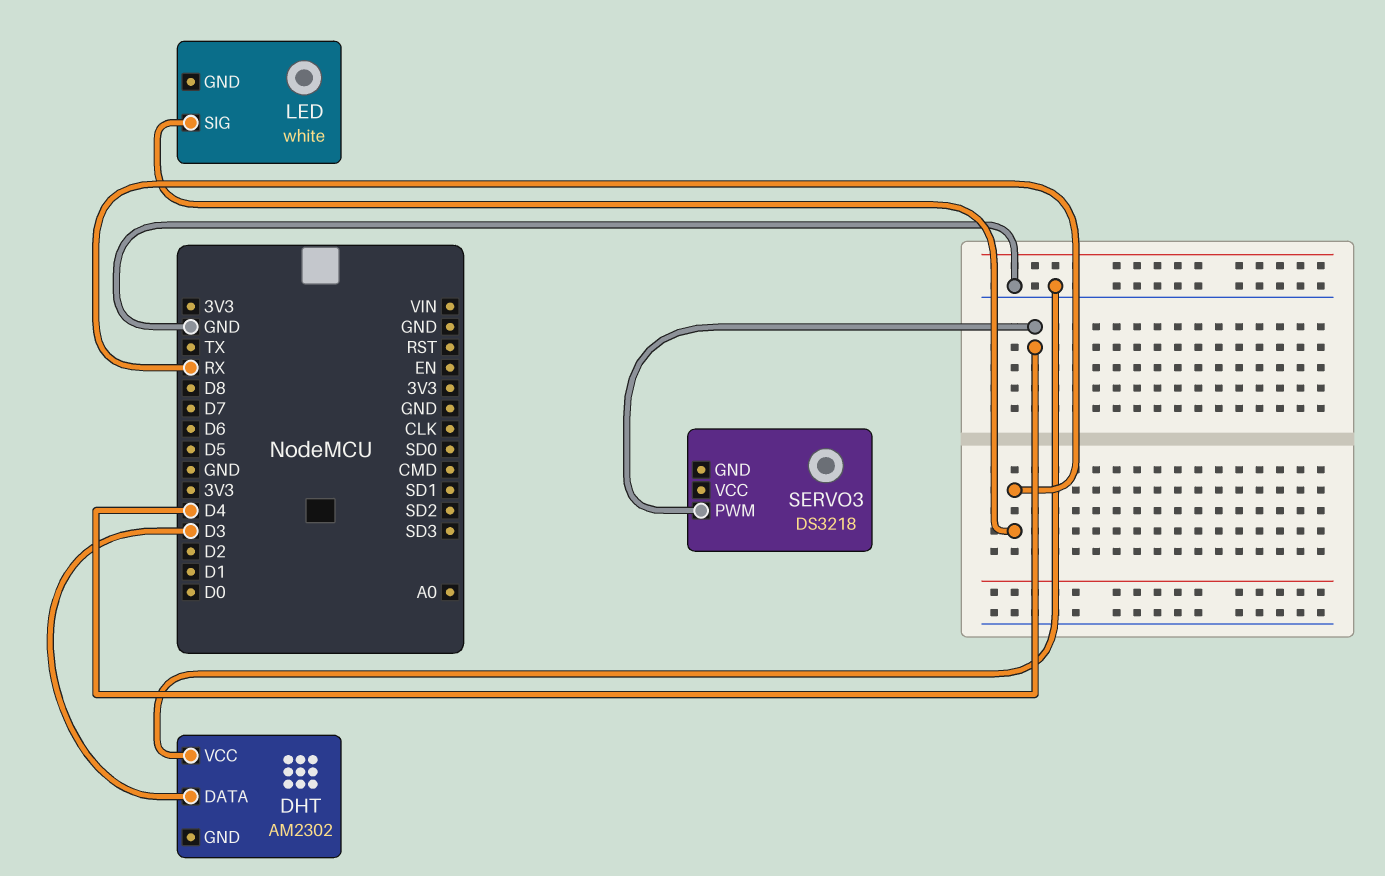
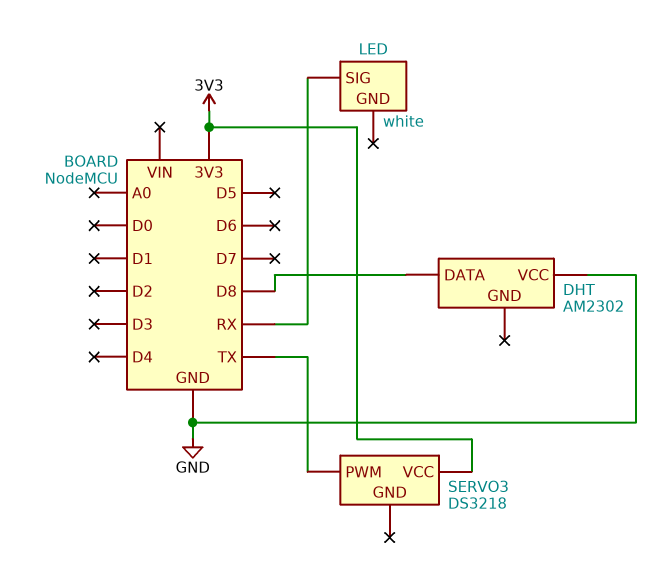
DHT pin DATA: D3 -> D8
SERVO3 pin PWM: D4 -> TX
SERVO3 pin VCC: none -> 3V3

